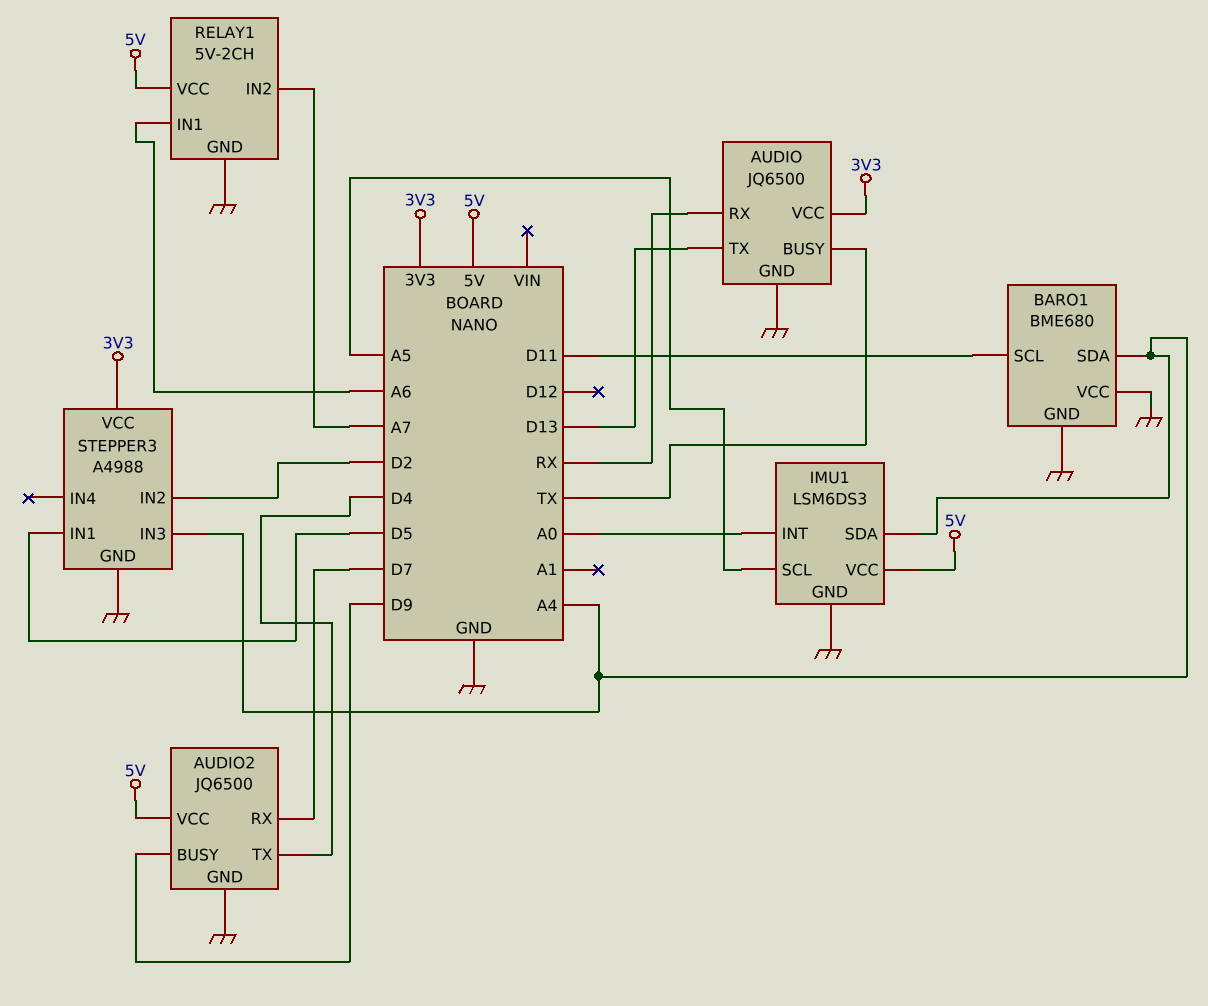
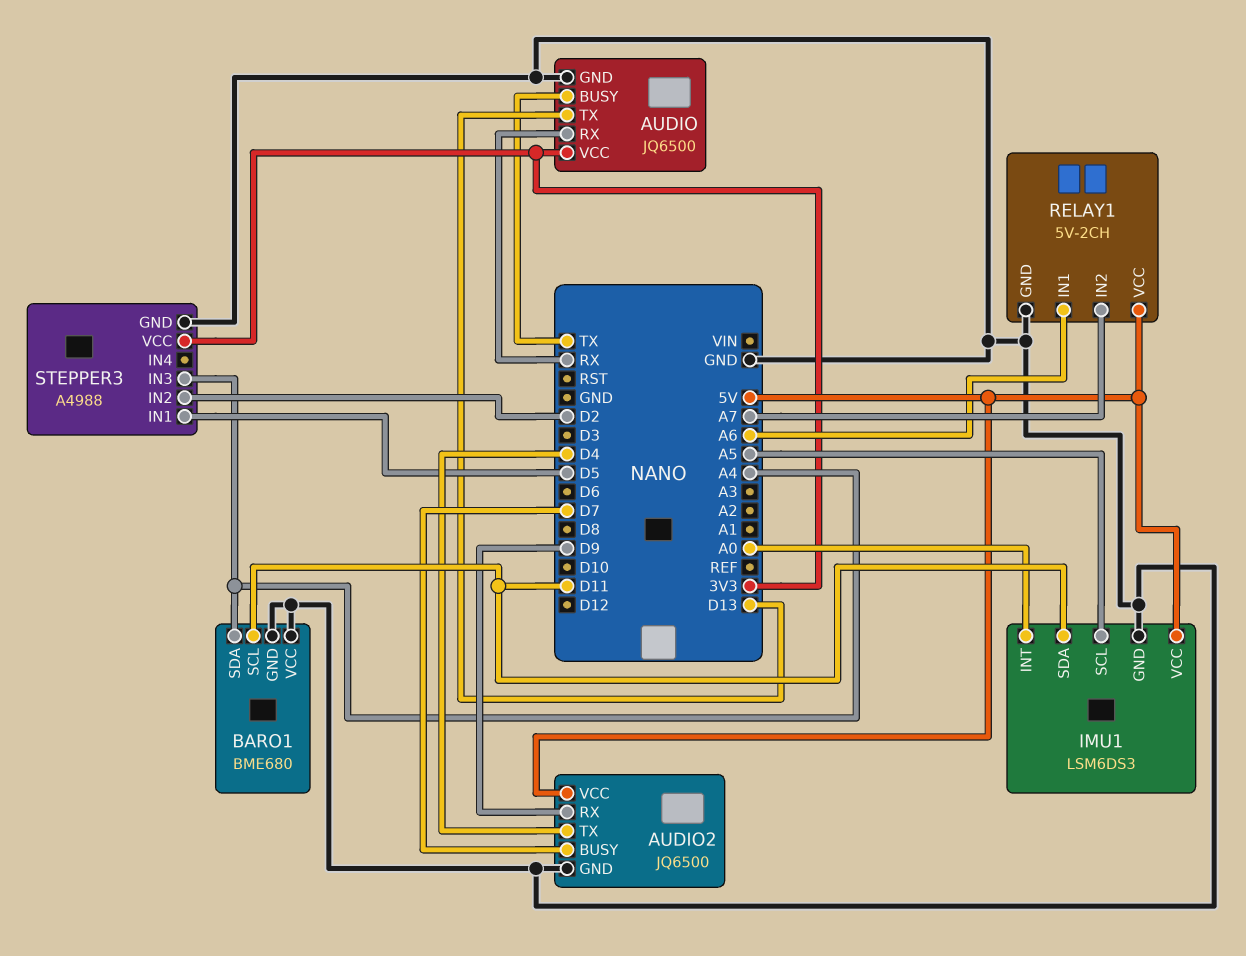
AUDIO2 pin BUSY: D9 -> D7
AUDIO2 pin RX: D7 -> D9
IMU1 pin SDA: A4 -> D11

